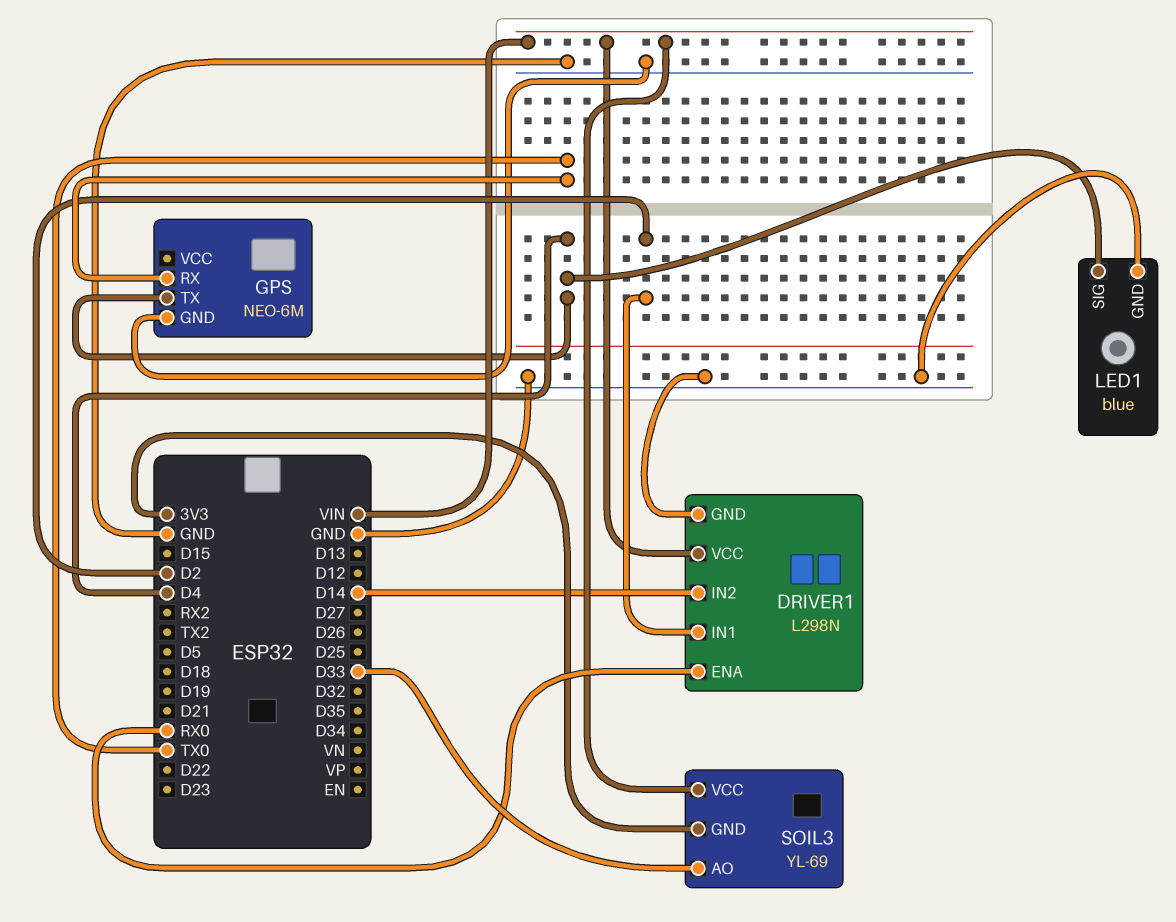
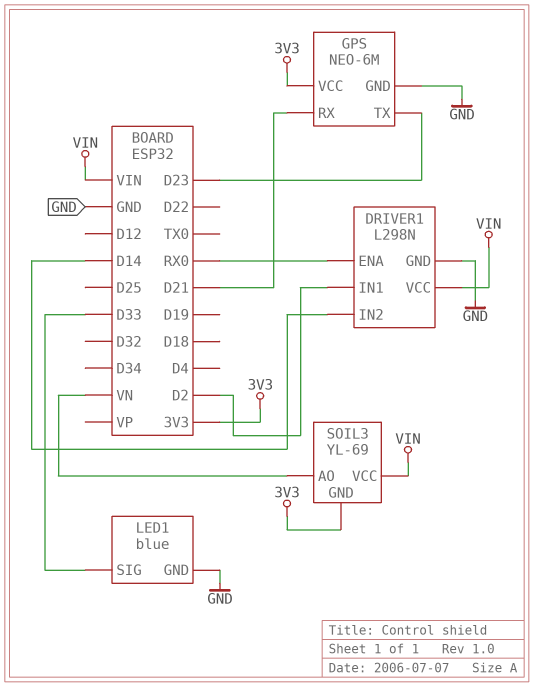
GPS pin RX: TX0 -> D21
GPS pin TX: D4 -> D23
GPS pin VCC: none -> 3V3
LED1 pin SIG: D4 -> D33
SOIL3 pin AO: D33 -> VN

